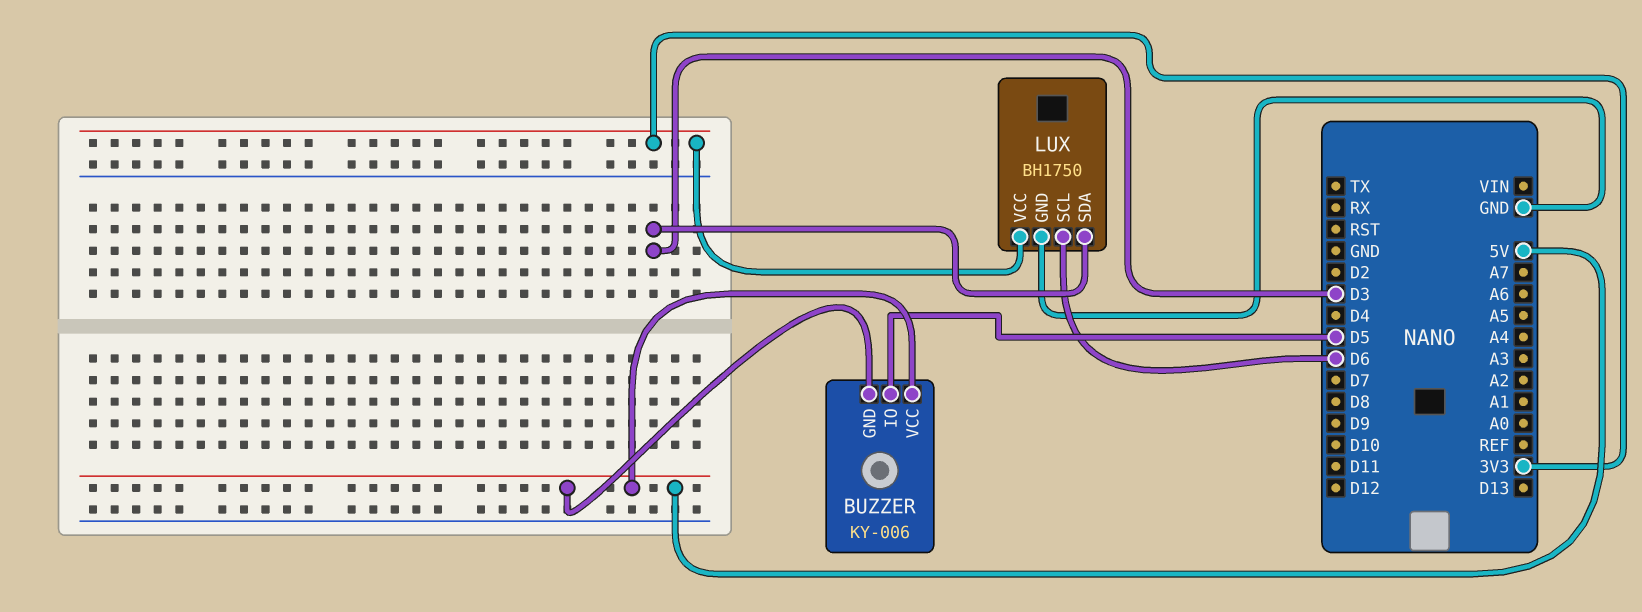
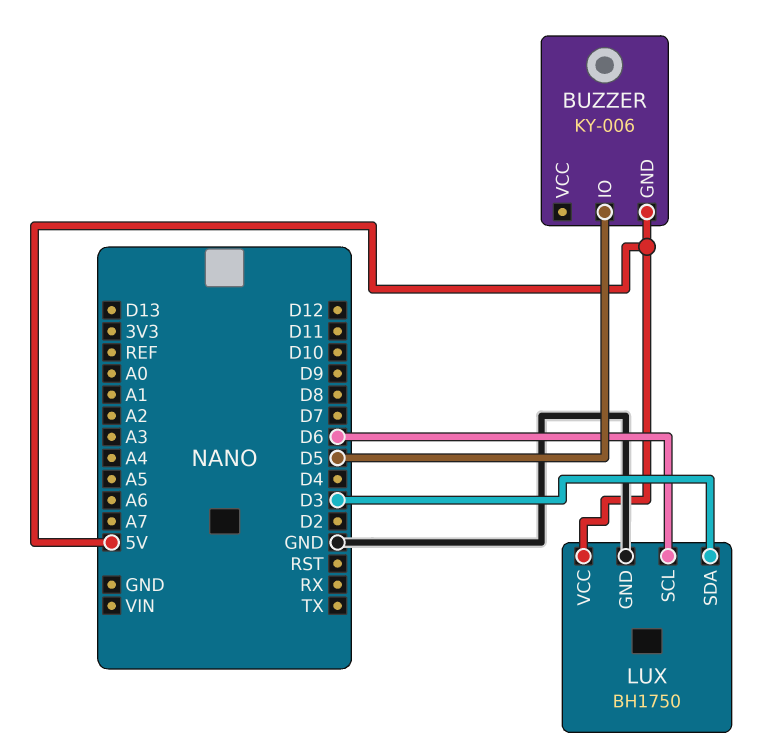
BUZZER pin VCC: 5V -> none
LUX pin VCC: 3V3 -> 5V

